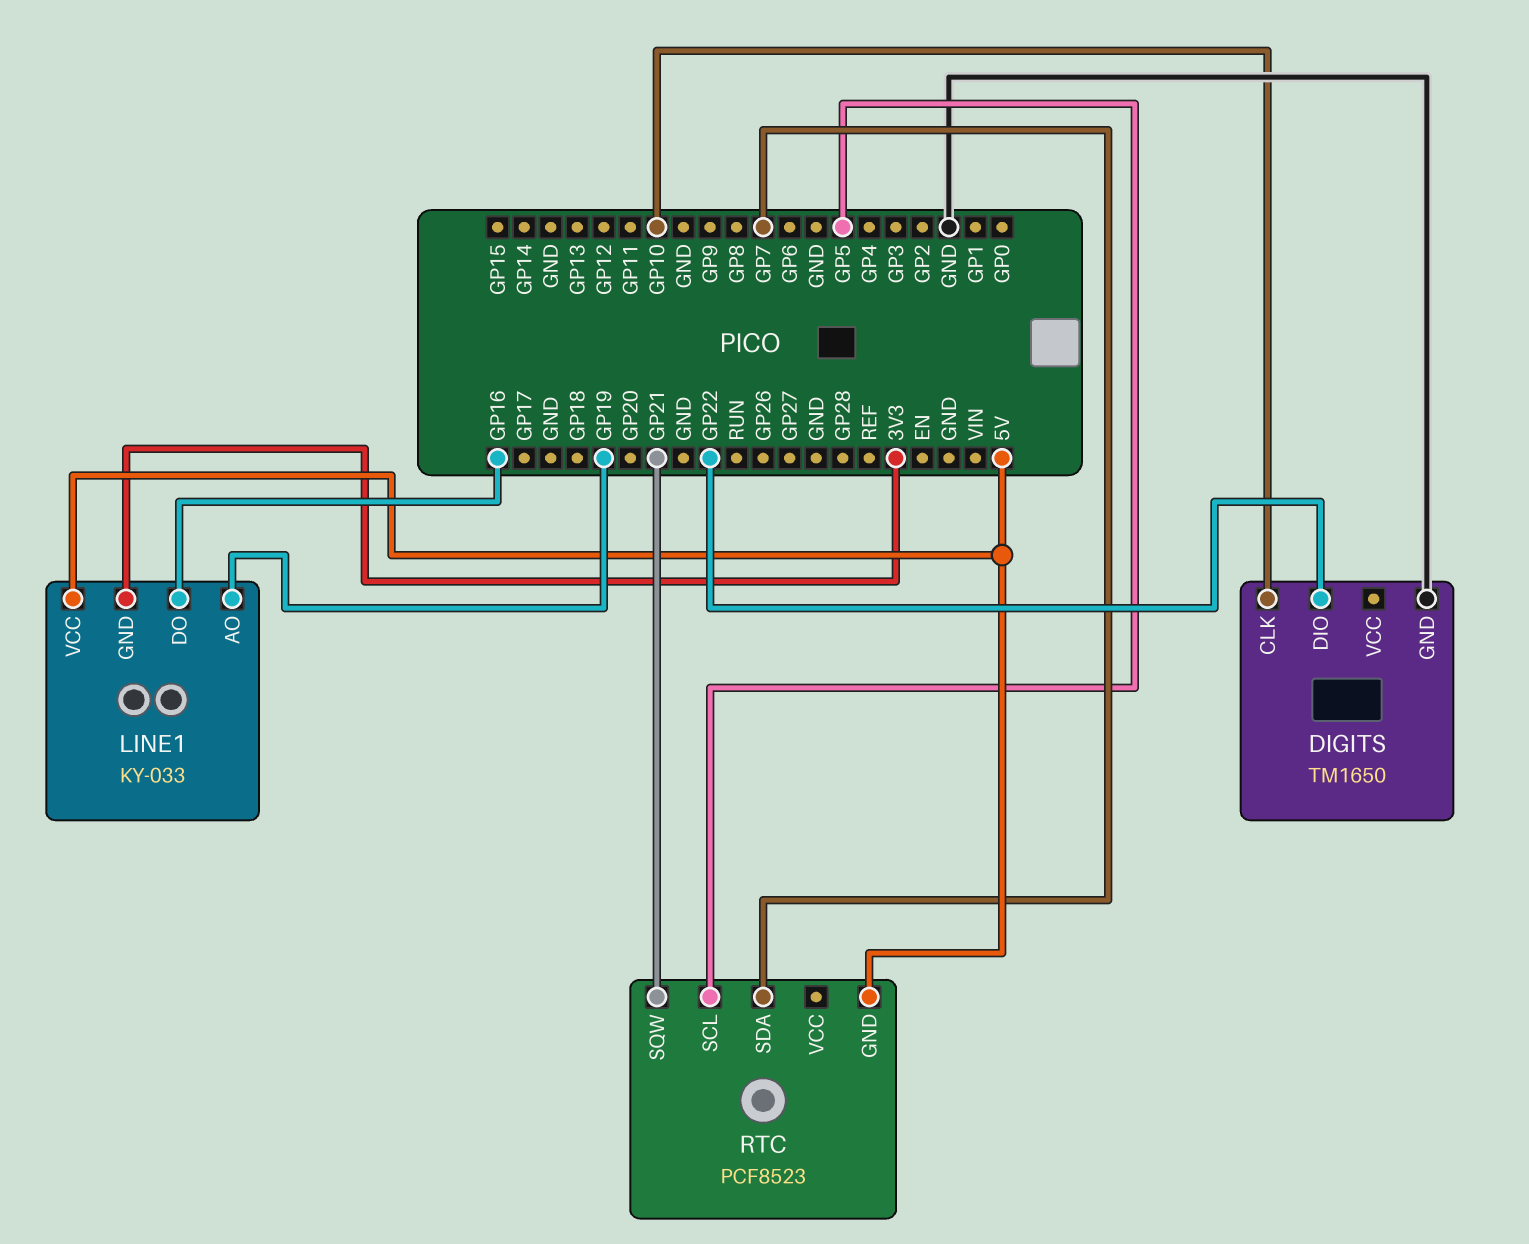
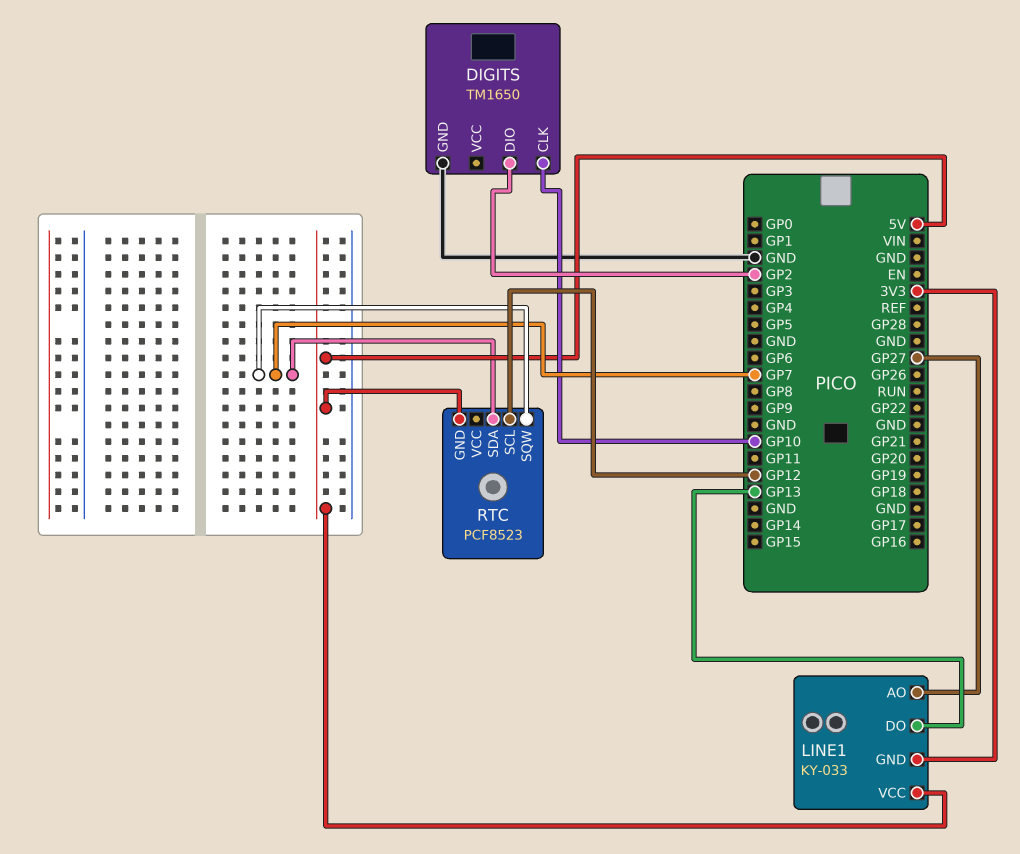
DIGITS pin DIO: GP22 -> GP2
LINE1 pin AO: GP19 -> GP27
LINE1 pin DO: GP16 -> GP13
RTC pin SCL: GP5 -> GP12
RTC pin SQW: GP21 -> GP7

